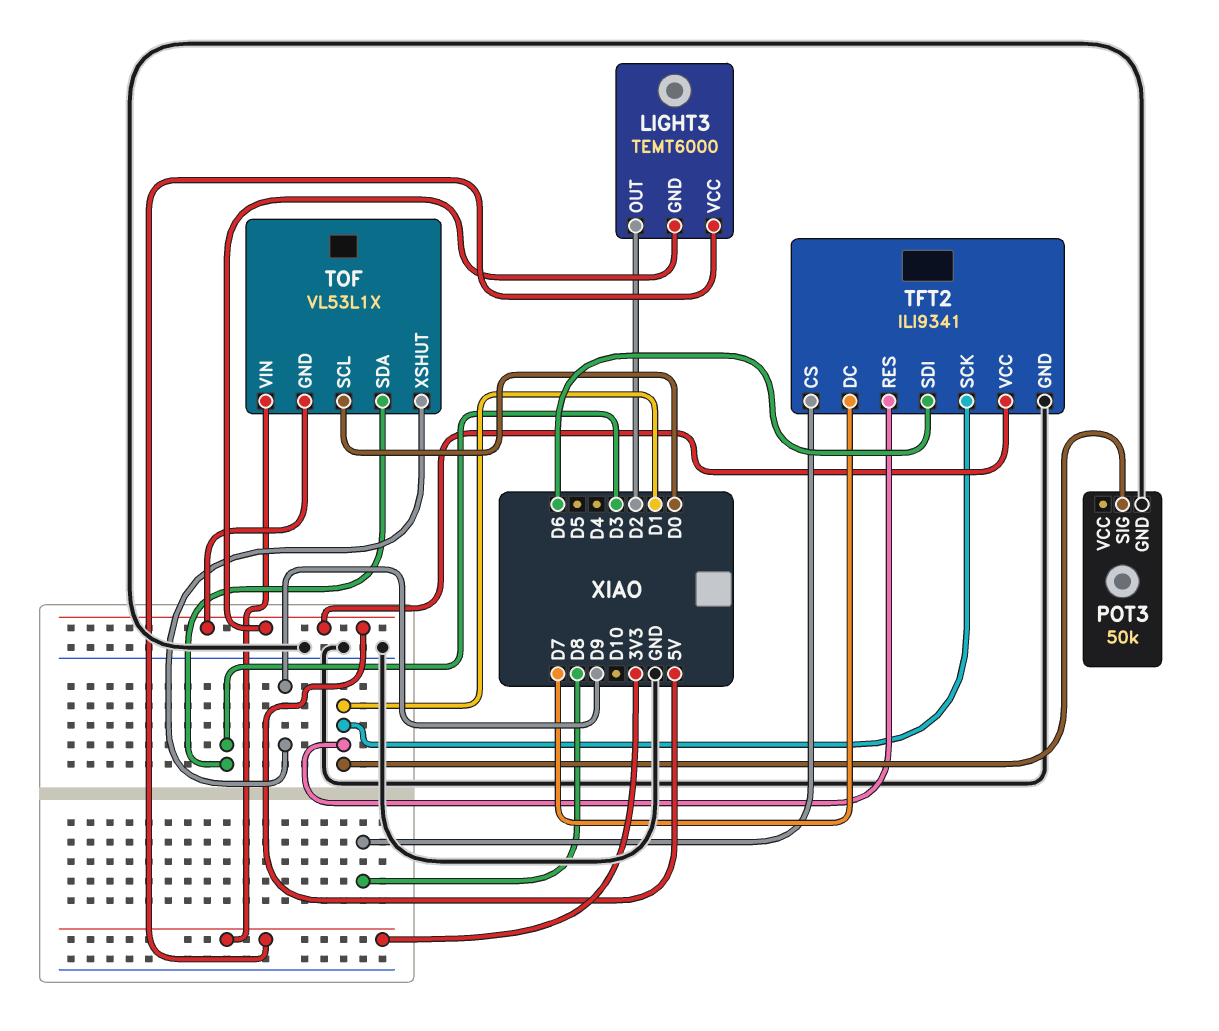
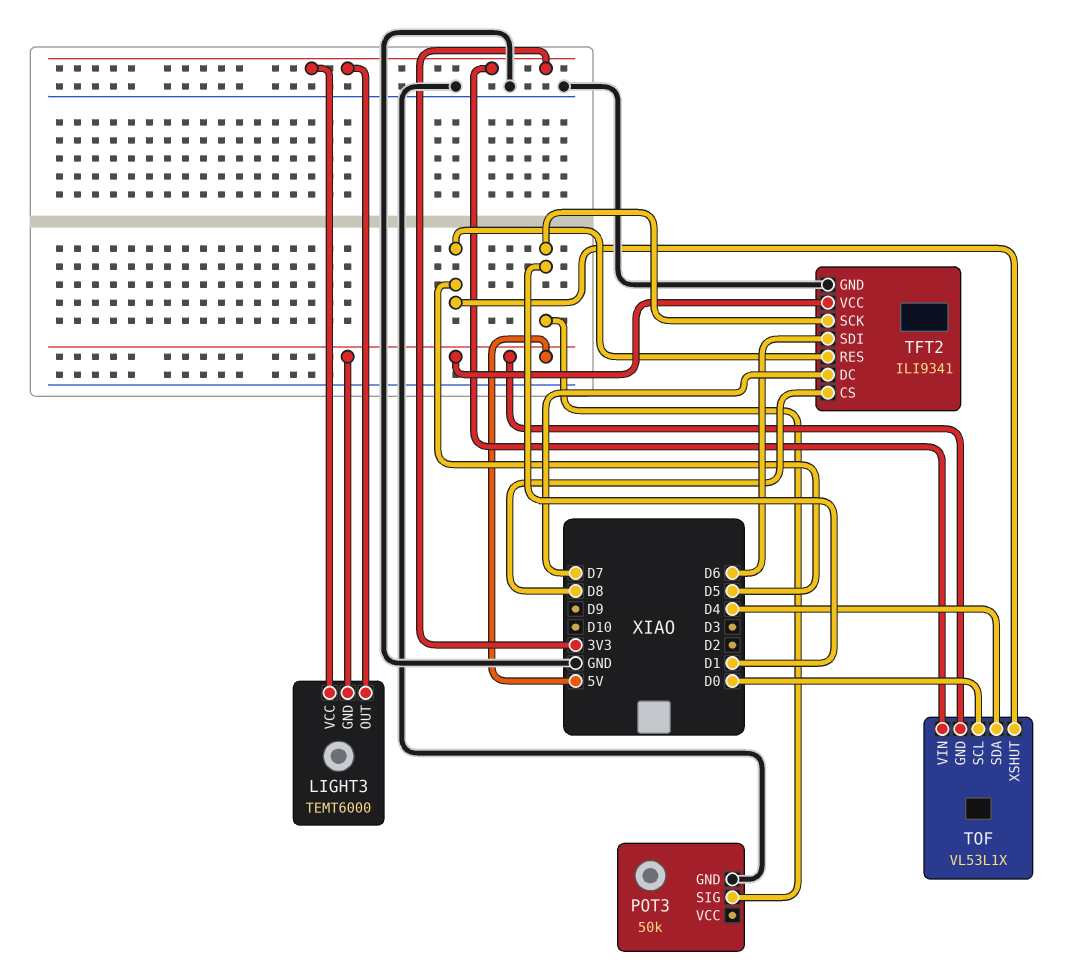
LIGHT3 pin OUT: D2 -> 3V3
TFT2 pin RES: D1 -> D5
TOF pin SDA: D3 -> D4
TOF pin XSHUT: D9 -> D5

